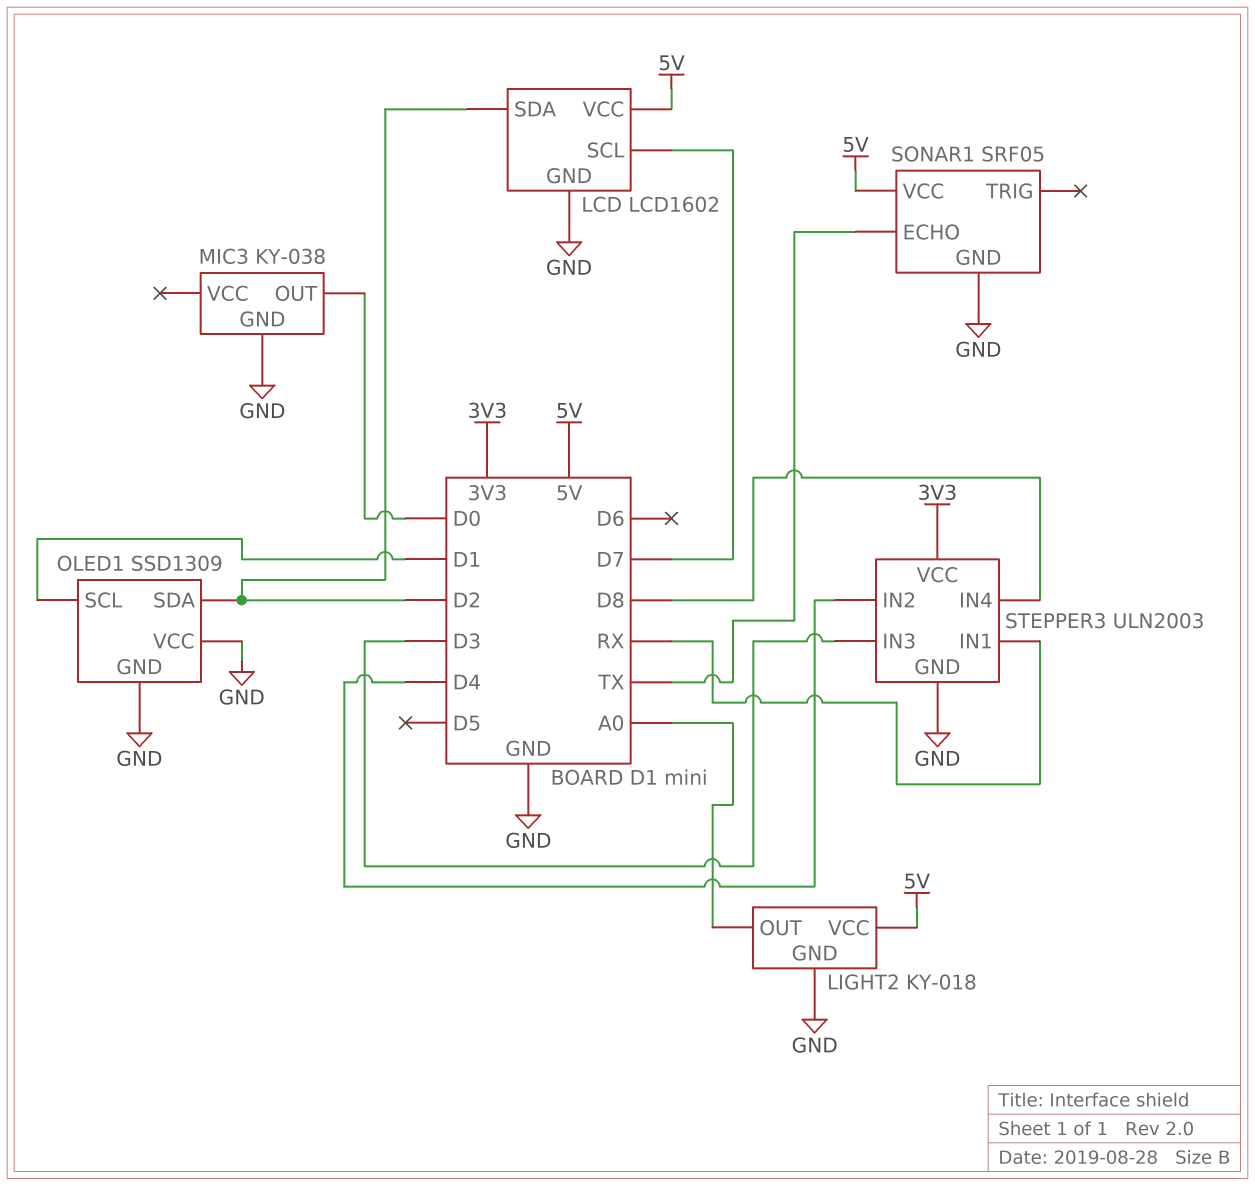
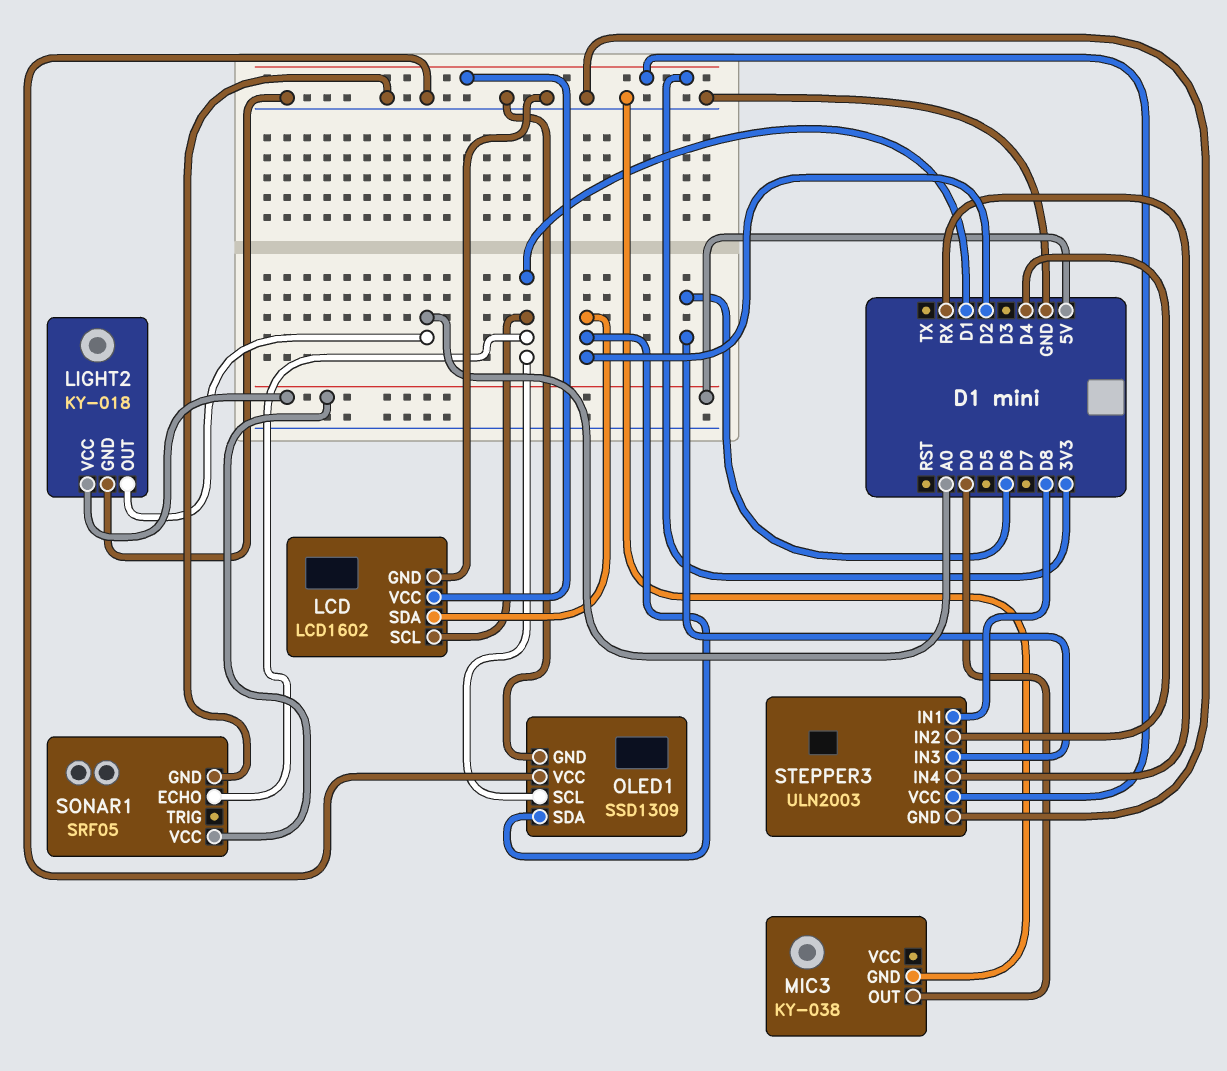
LCD pin SCL: D7 -> D1
LCD pin VCC: 5V -> 3V3
SONAR1 pin ECHO: TX -> D1
STEPPER3 pin IN1: RX -> D8
STEPPER3 pin IN3: D3 -> D6
STEPPER3 pin IN4: D8 -> RX

